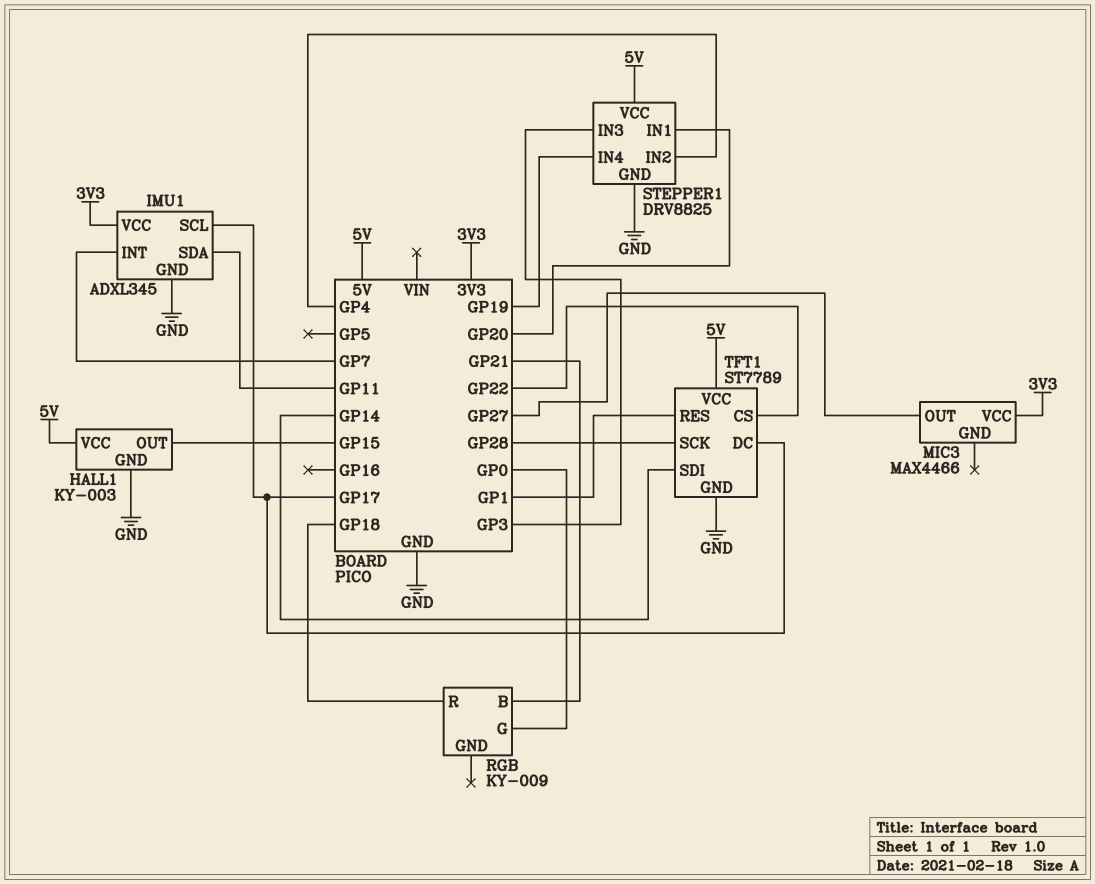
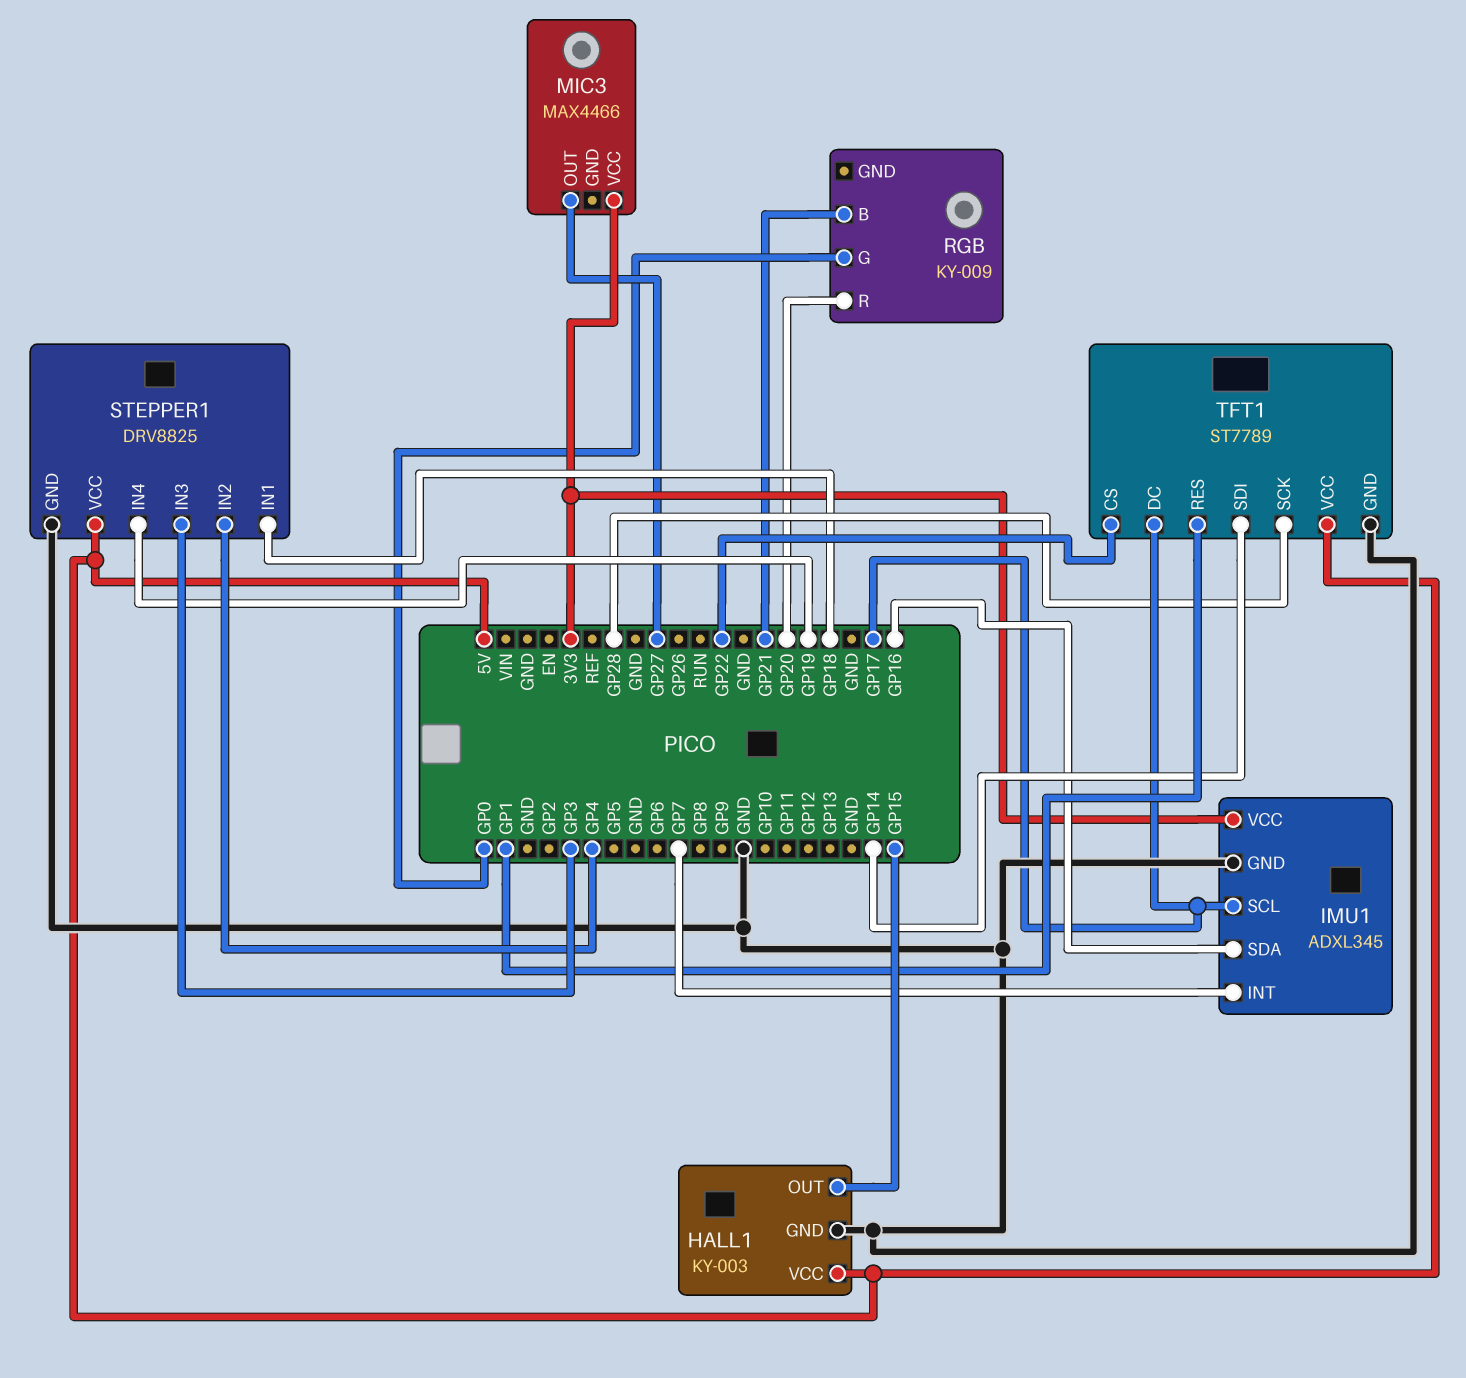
IMU1 pin SDA: GP11 -> GP16
RGB pin R: GP18 -> GP20
STEPPER1 pin IN1: GP20 -> GP18

